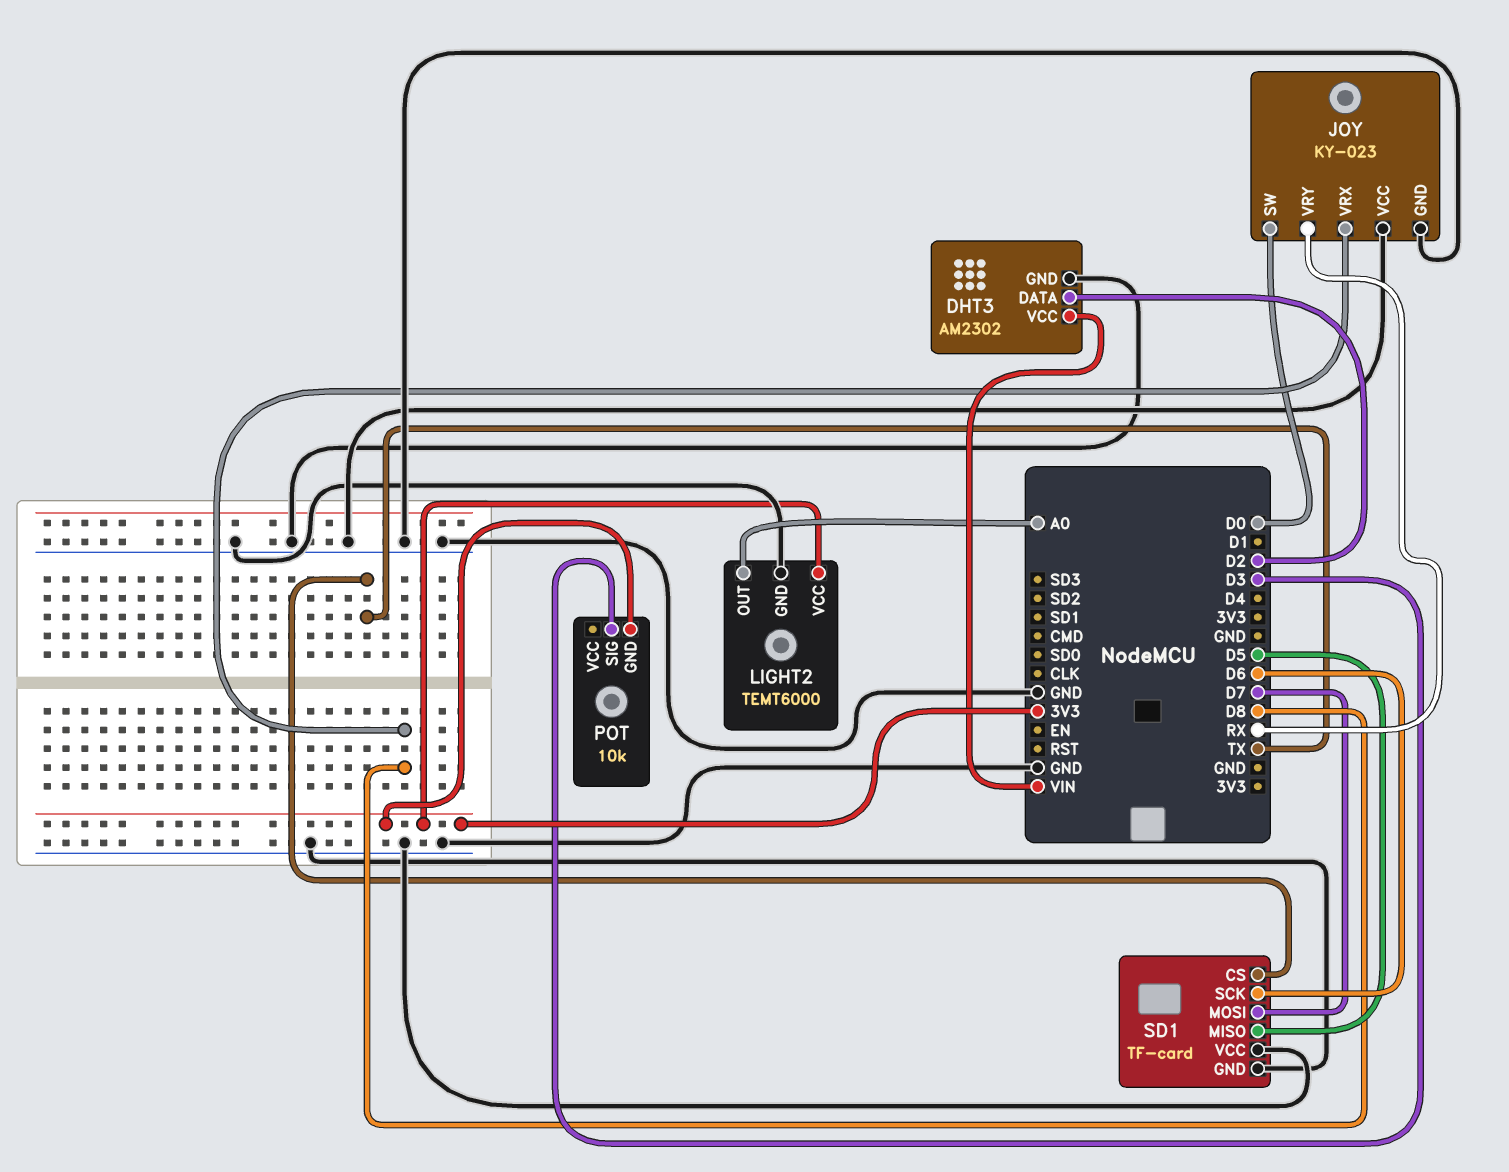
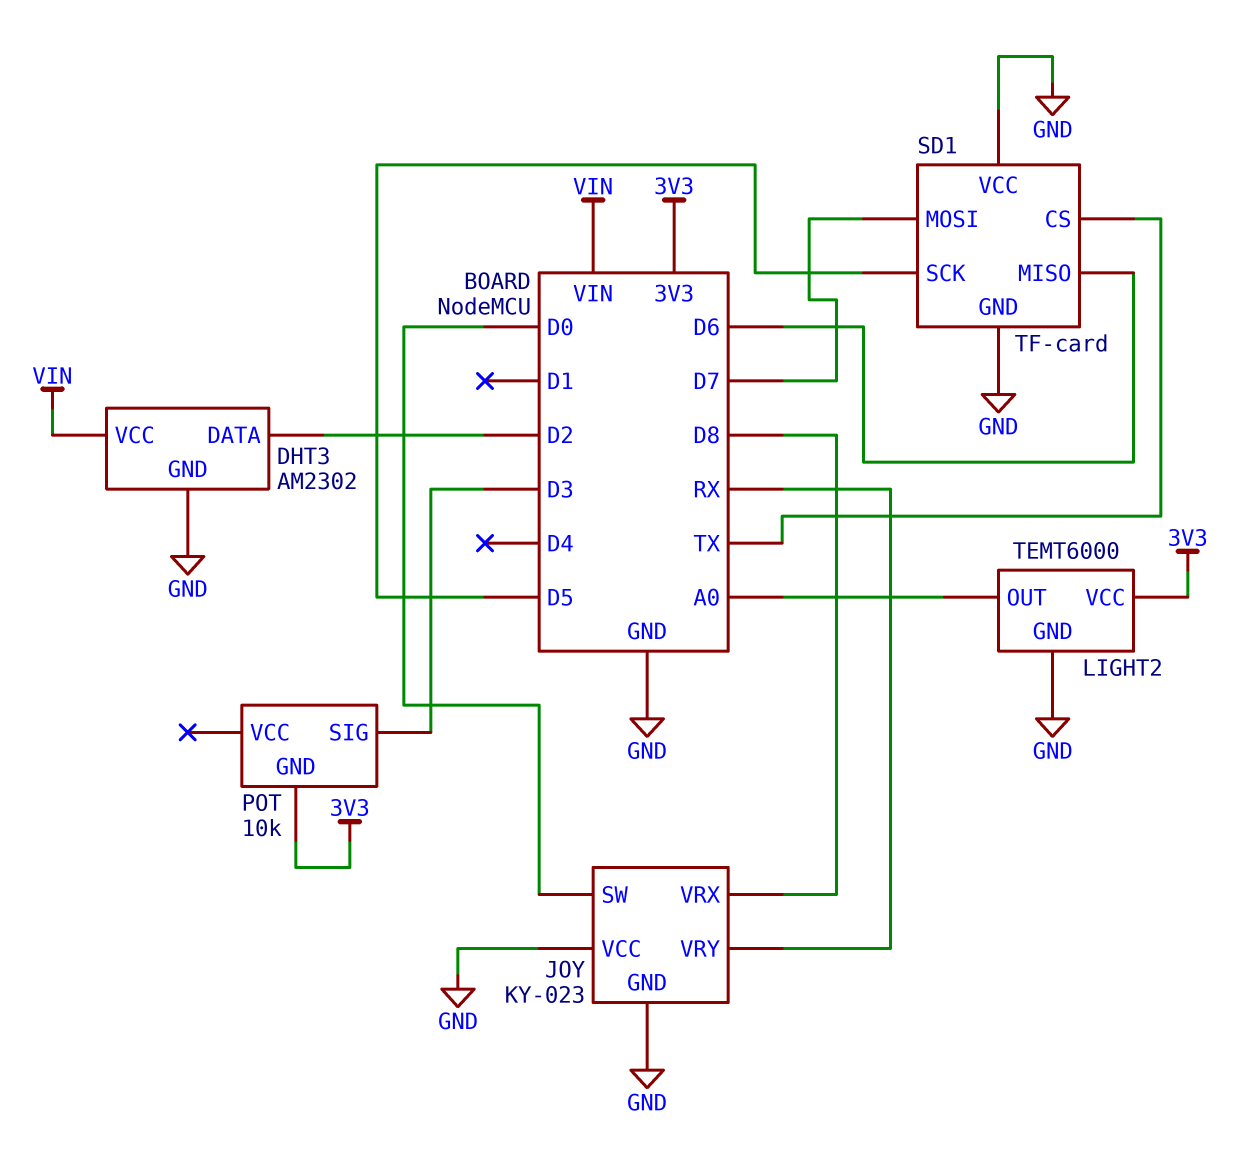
SD1 pin MISO: D5 -> D6
SD1 pin SCK: D6 -> D5

